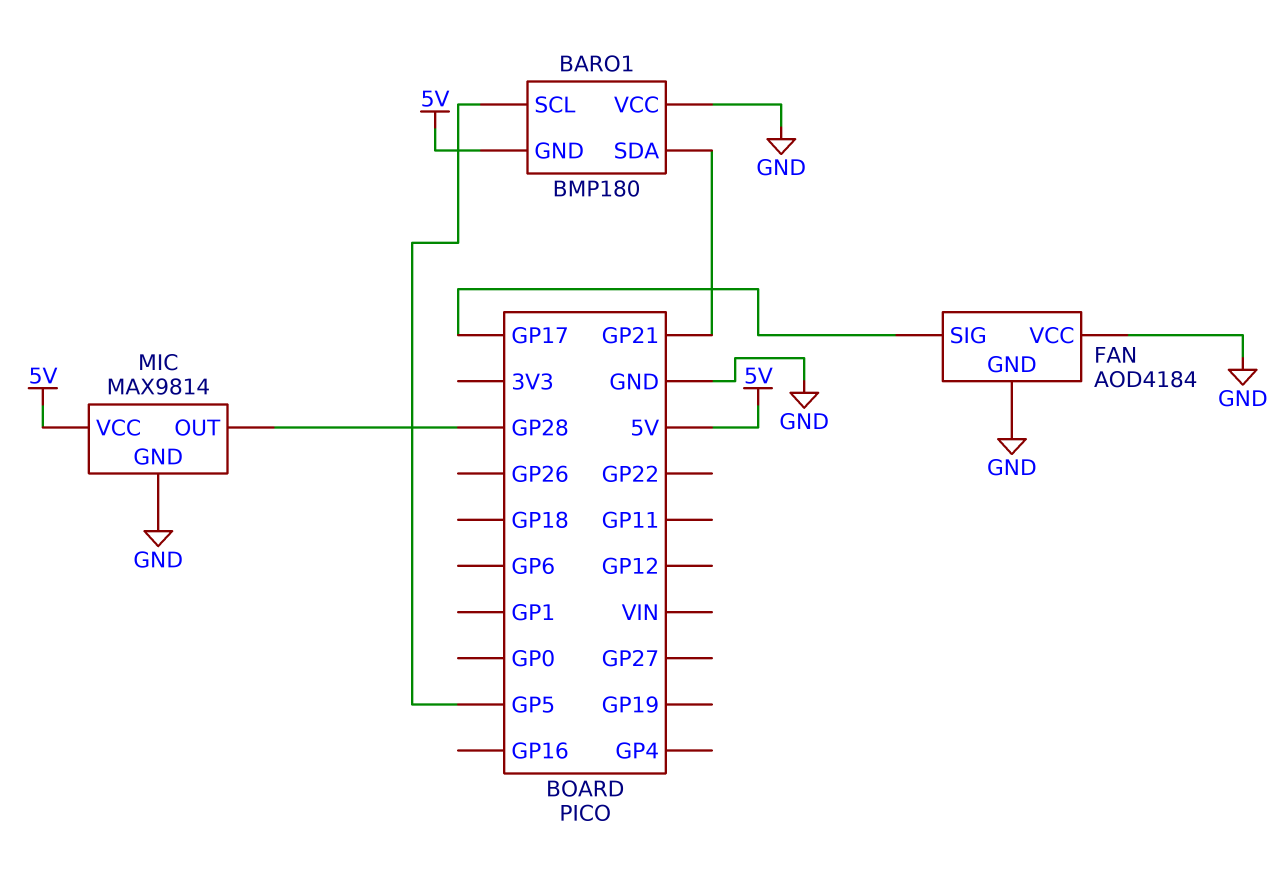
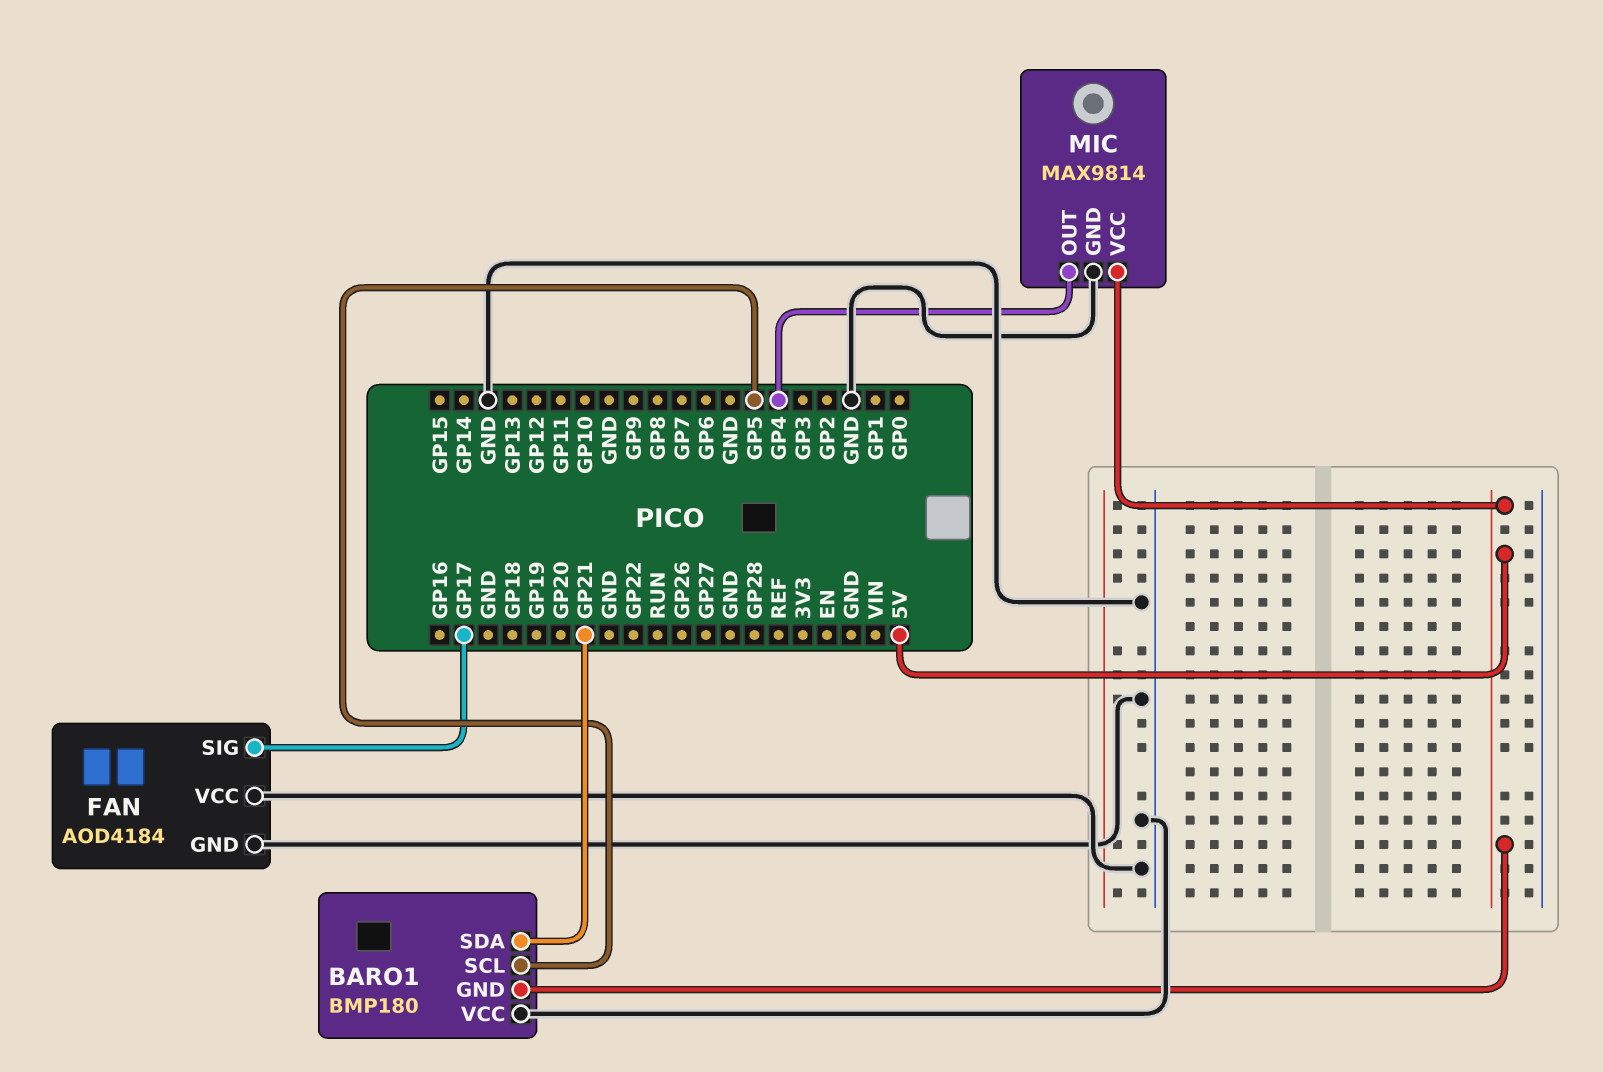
MIC pin OUT: GP28 -> GP4

